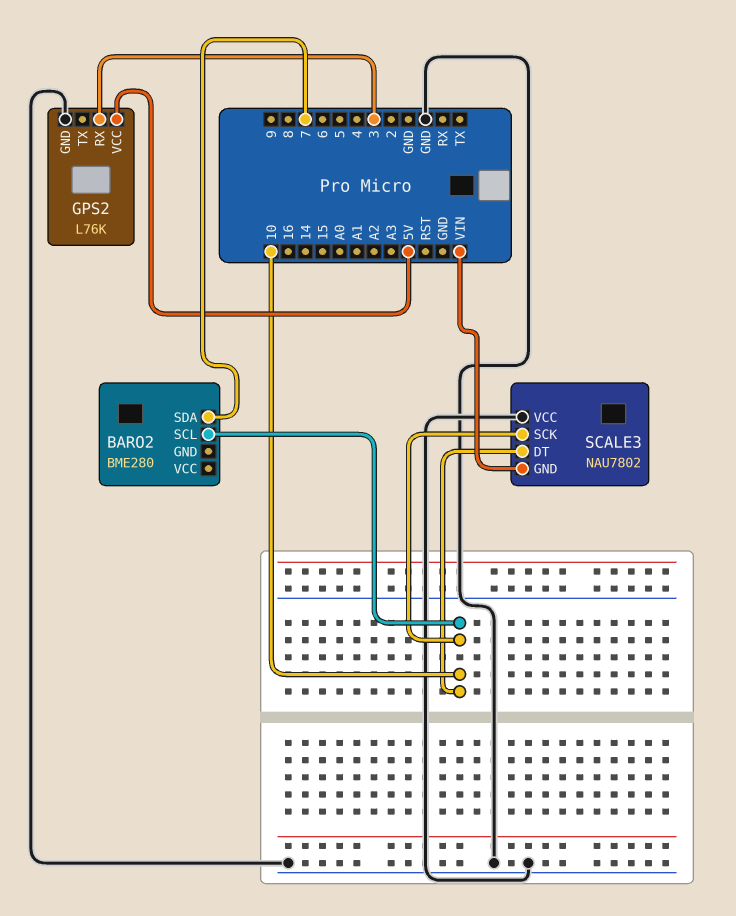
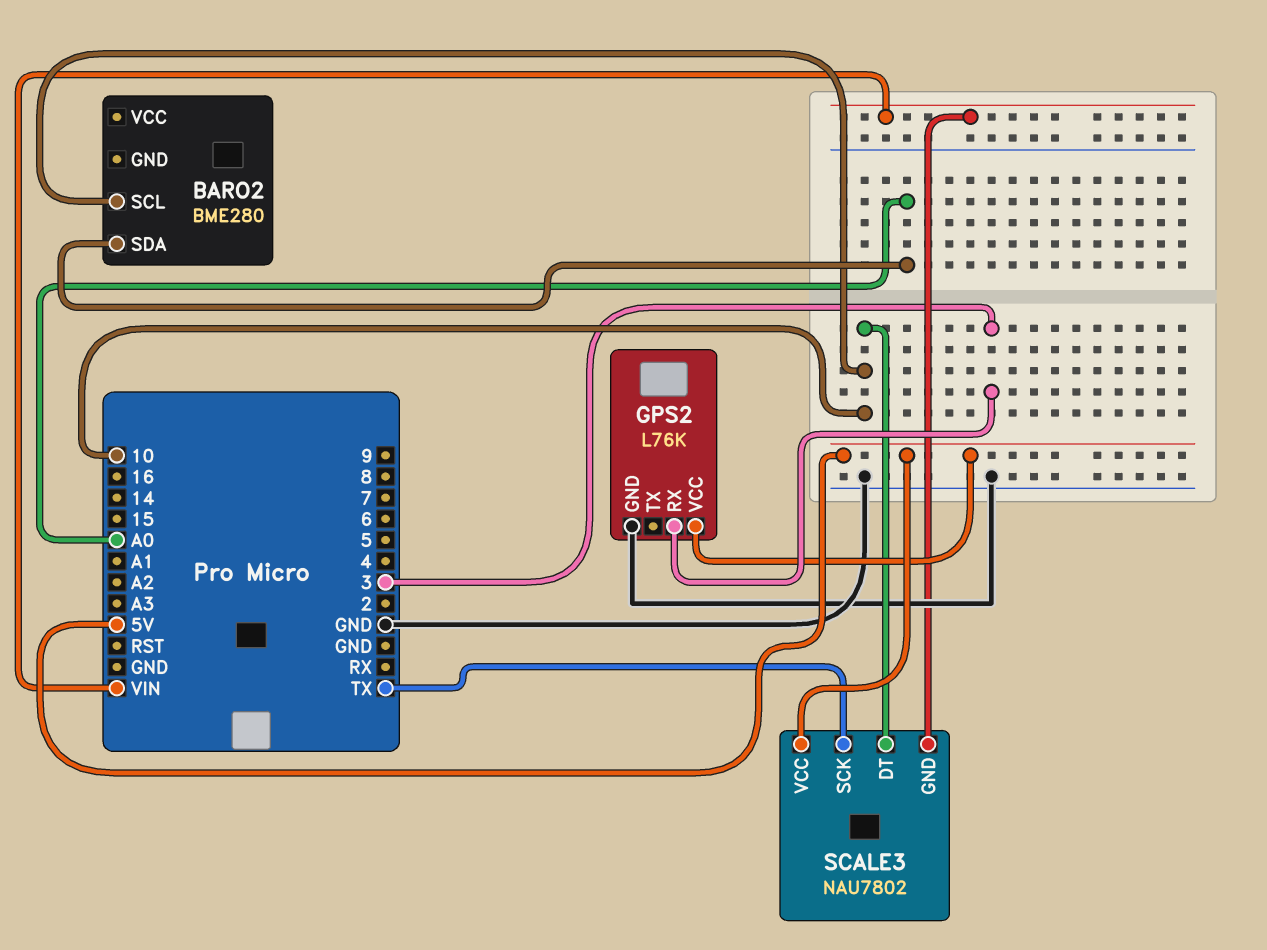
BARO2 pin SDA: 7 -> A0
SCALE3 pin SCK: 10 -> TX
SCALE3 pin VCC: GND -> 5V

